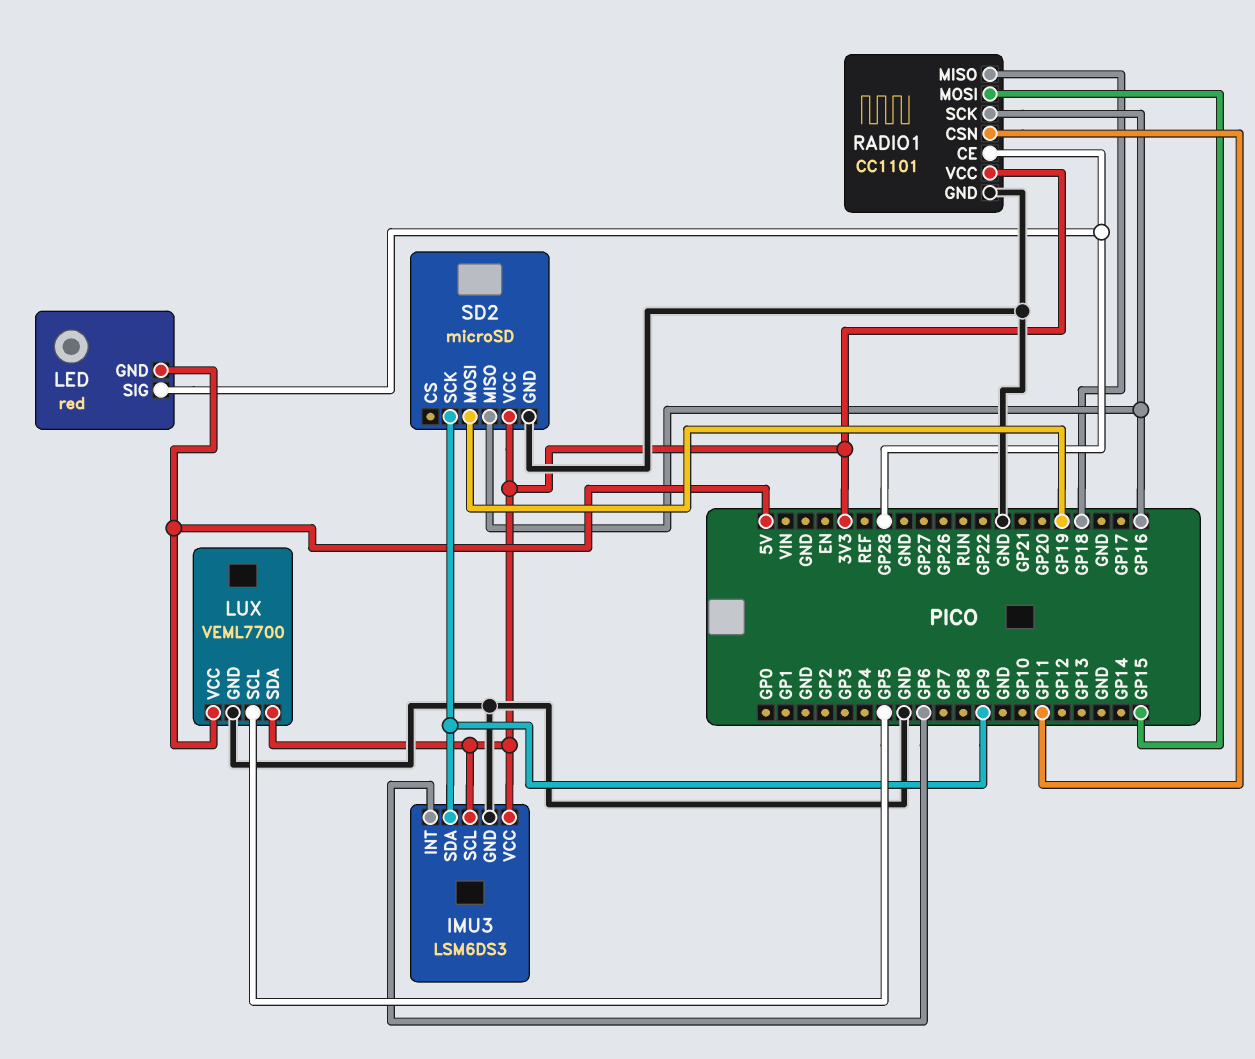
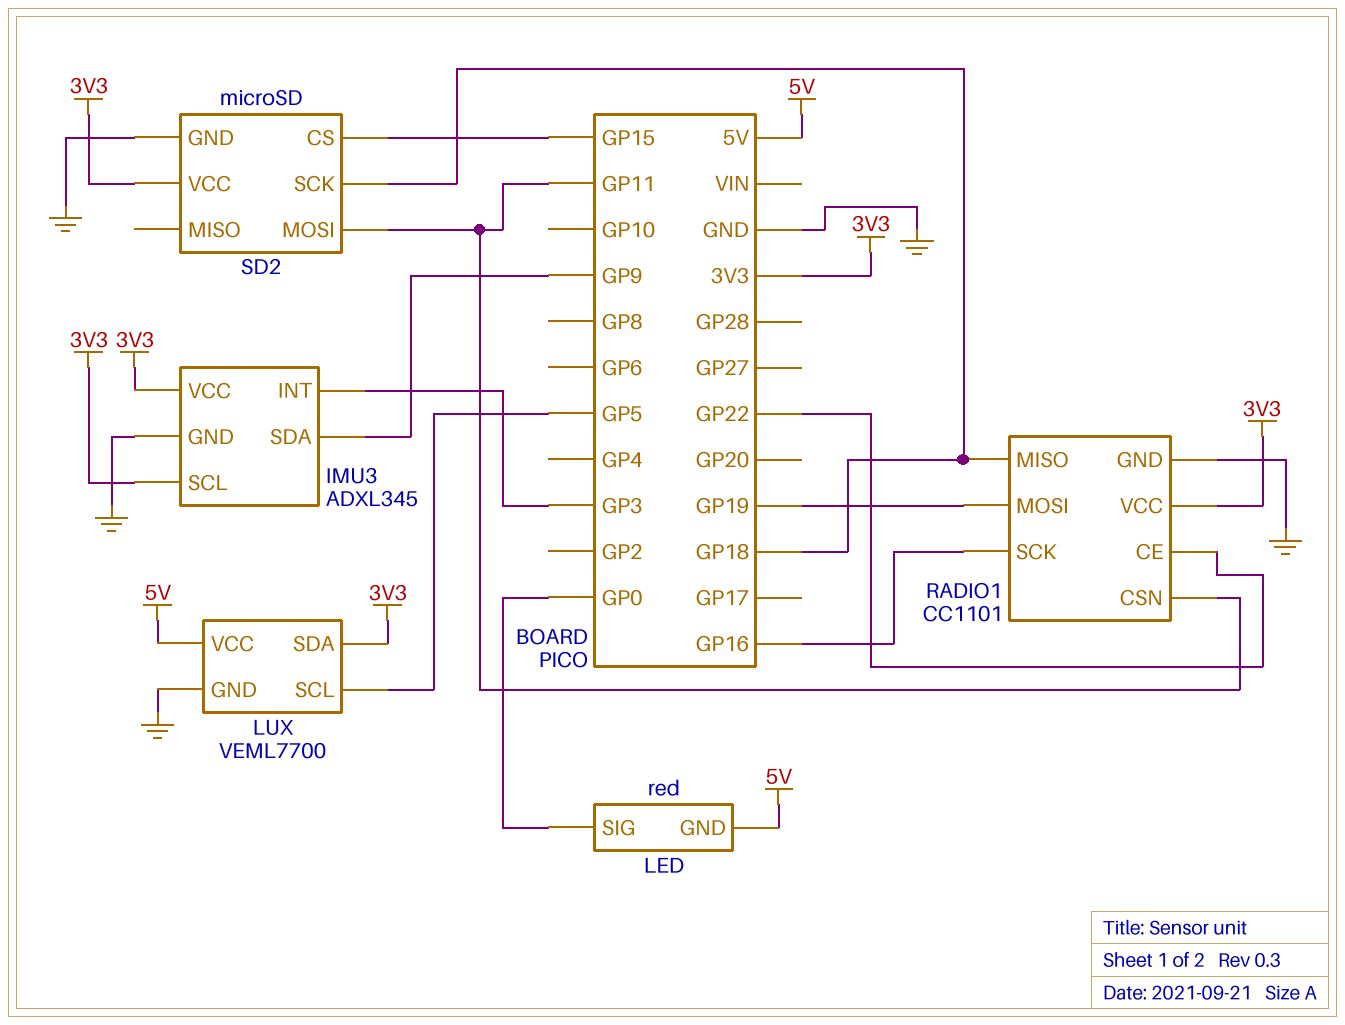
IMU3: LSM6DS3 -> ADXL345
IMU3 pin INT: GP6 -> GP3
LED pin SIG: GP28 -> GP0
RADIO1 pin CE: GP28 -> GP22
RADIO1 pin MOSI: GP15 -> GP19
SD2 pin CS: none -> GP15
SD2 pin MISO: GP16 -> none
SD2 pin MOSI: GP19 -> GP11
SD2 pin SCK: GP9 -> GP18

